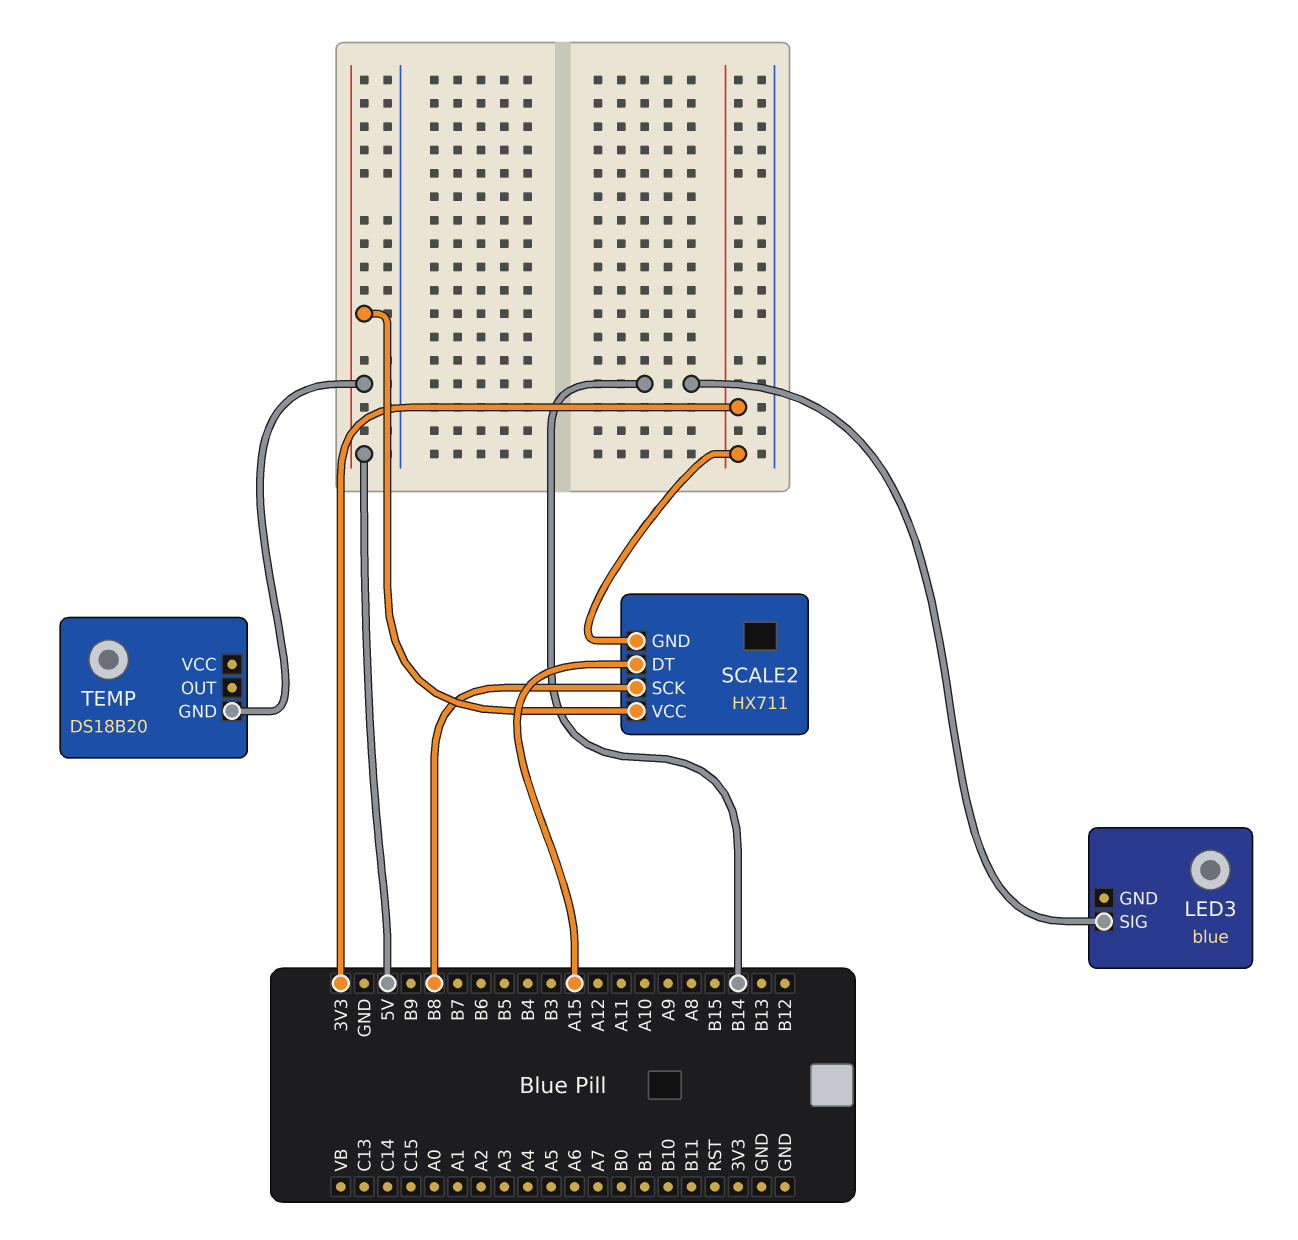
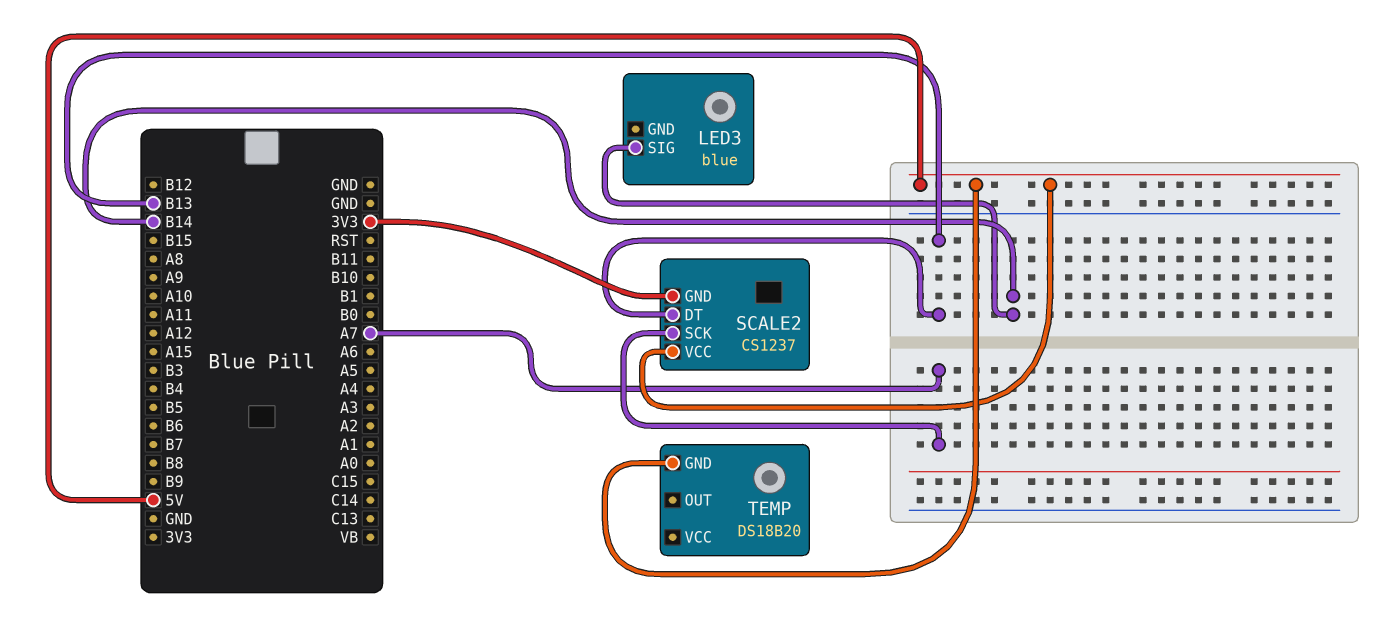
SCALE2: HX711 -> CS1237
SCALE2 pin DT: A15 -> B13
SCALE2 pin SCK: B8 -> A7

